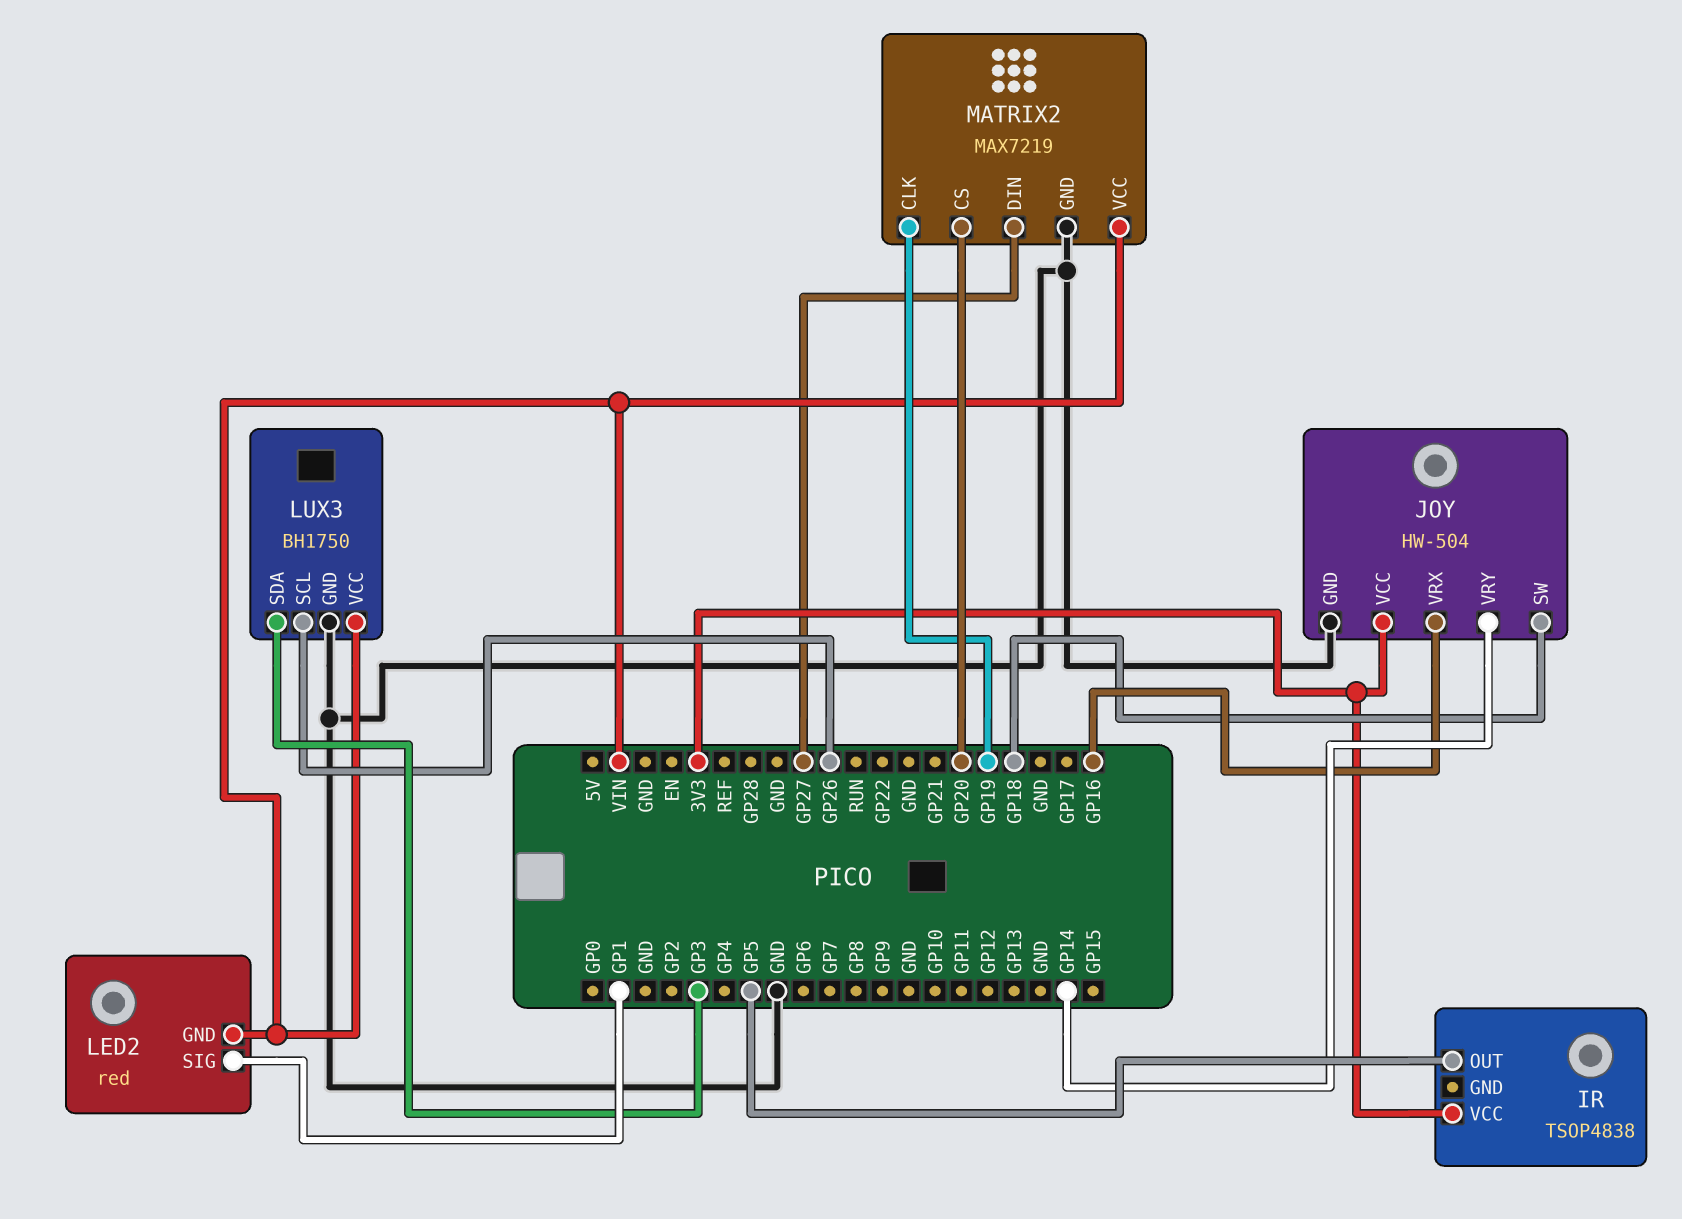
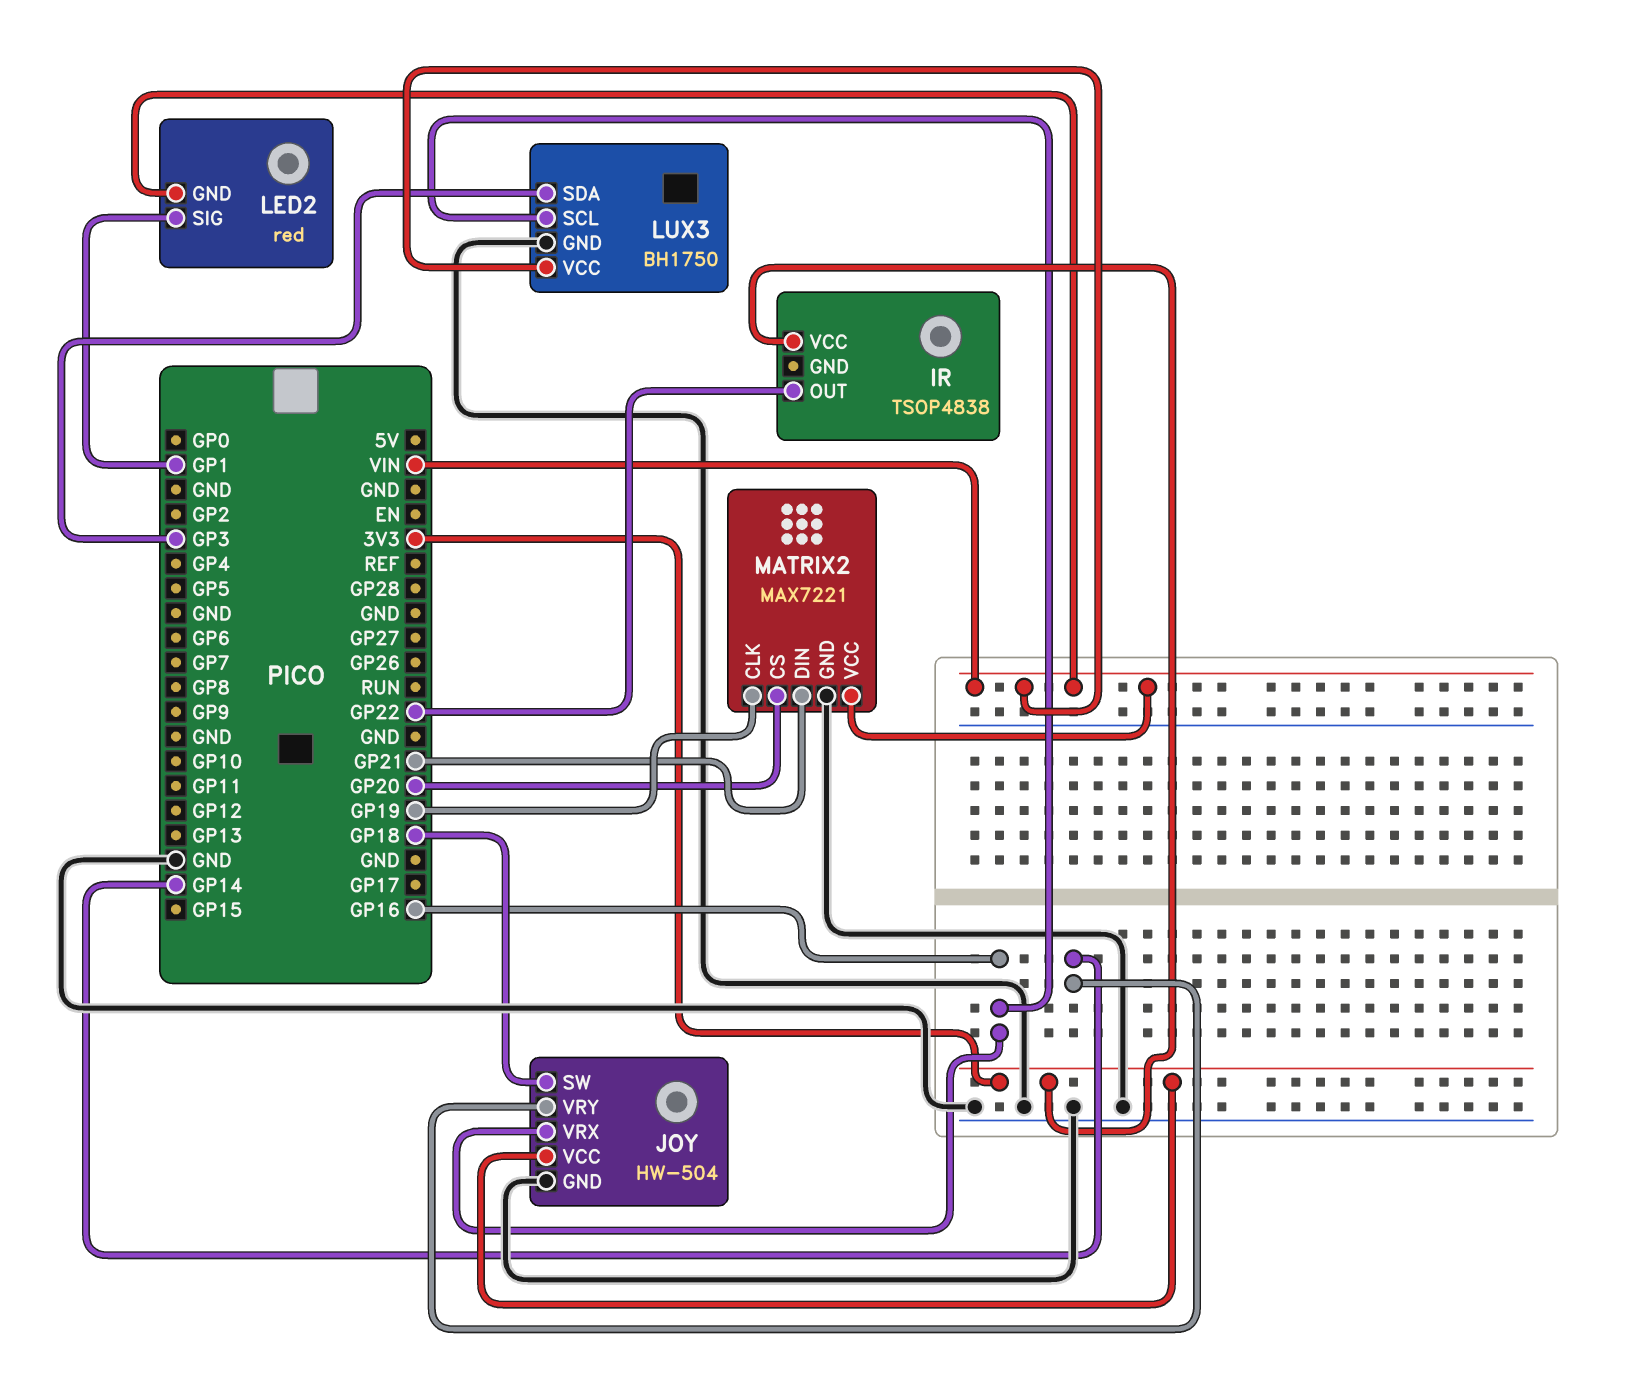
IR pin OUT: GP5 -> GP22
LUX3 pin SCL: GP26 -> GP16
MATRIX2: MAX7219 -> MAX7221
MATRIX2 pin DIN: GP27 -> GP21

